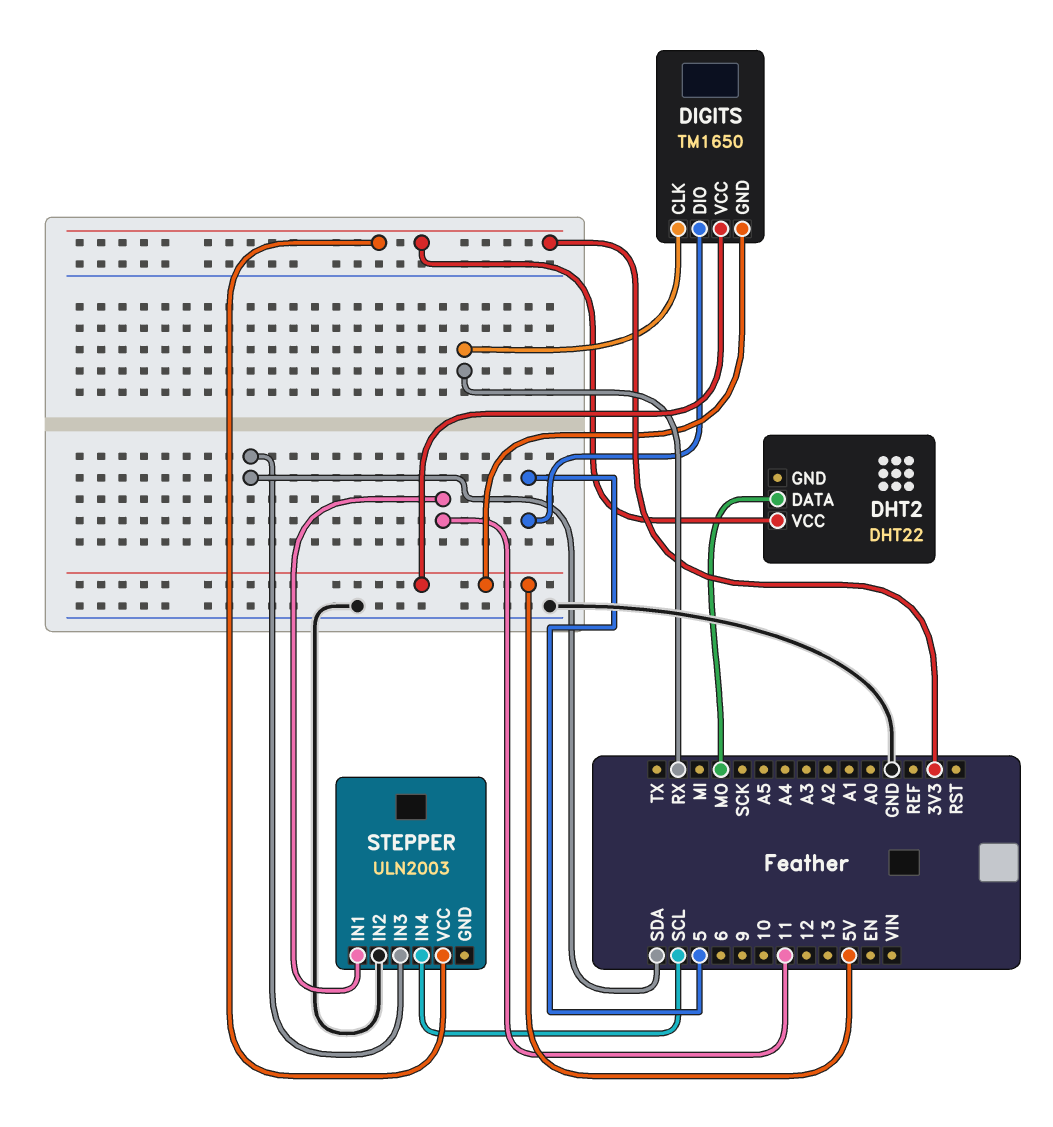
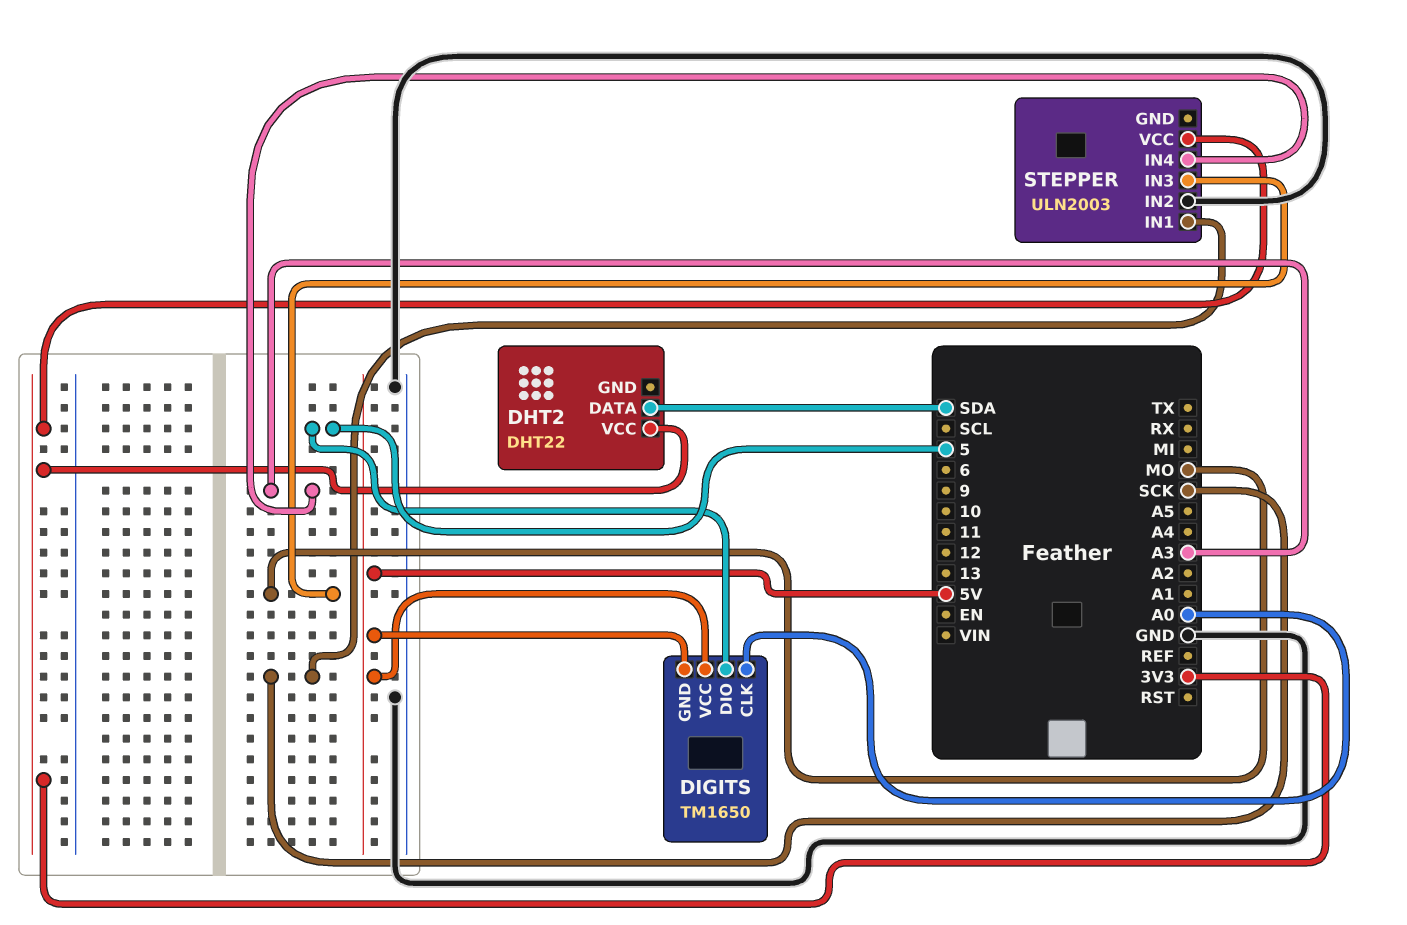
DHT2 pin DATA: MO -> SDA
DIGITS pin CLK: RX -> A0
STEPPER pin IN1: 11 -> SCK
STEPPER pin IN3: SDA -> MO
STEPPER pin IN4: SCL -> A3

